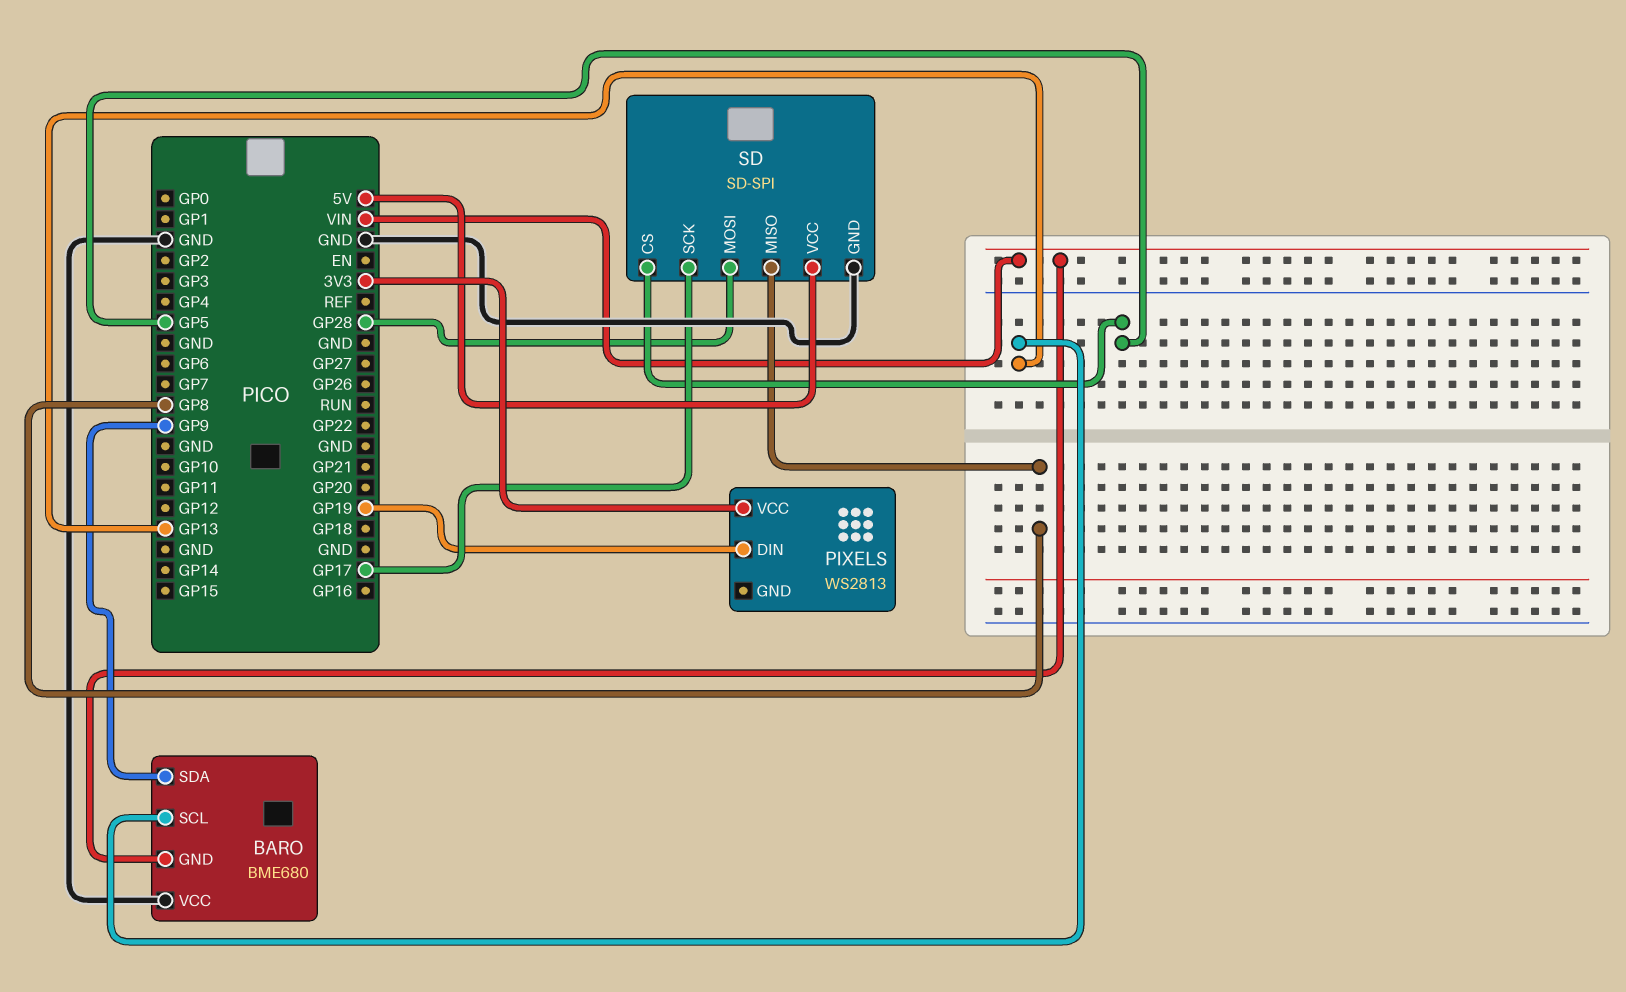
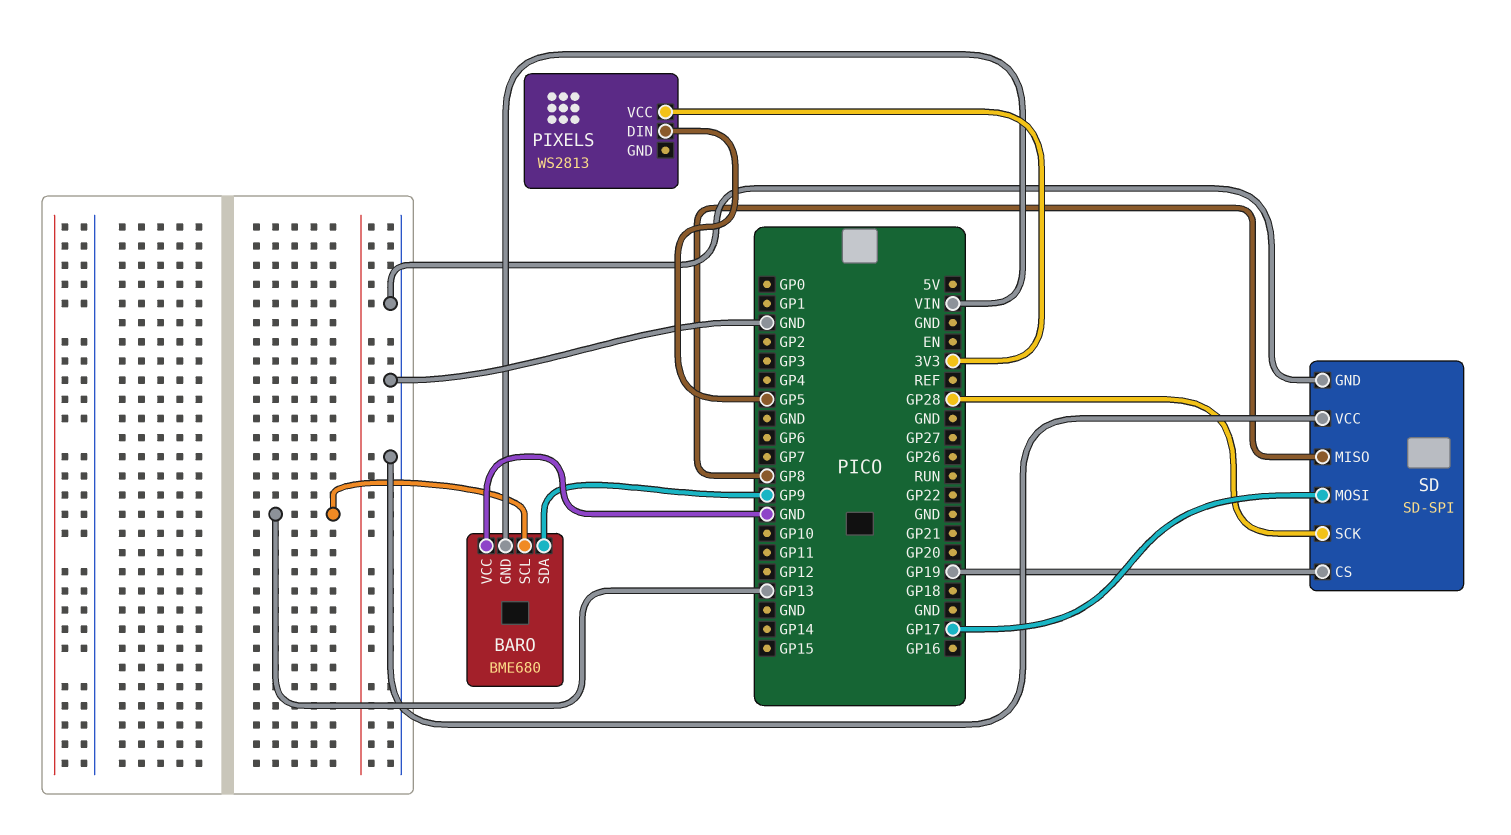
PIXELS pin DIN: GP19 -> GP5
SD pin CS: GP5 -> GP19
SD pin MOSI: GP28 -> GP17
SD pin SCK: GP17 -> GP28
SD pin VCC: 5V -> GND

